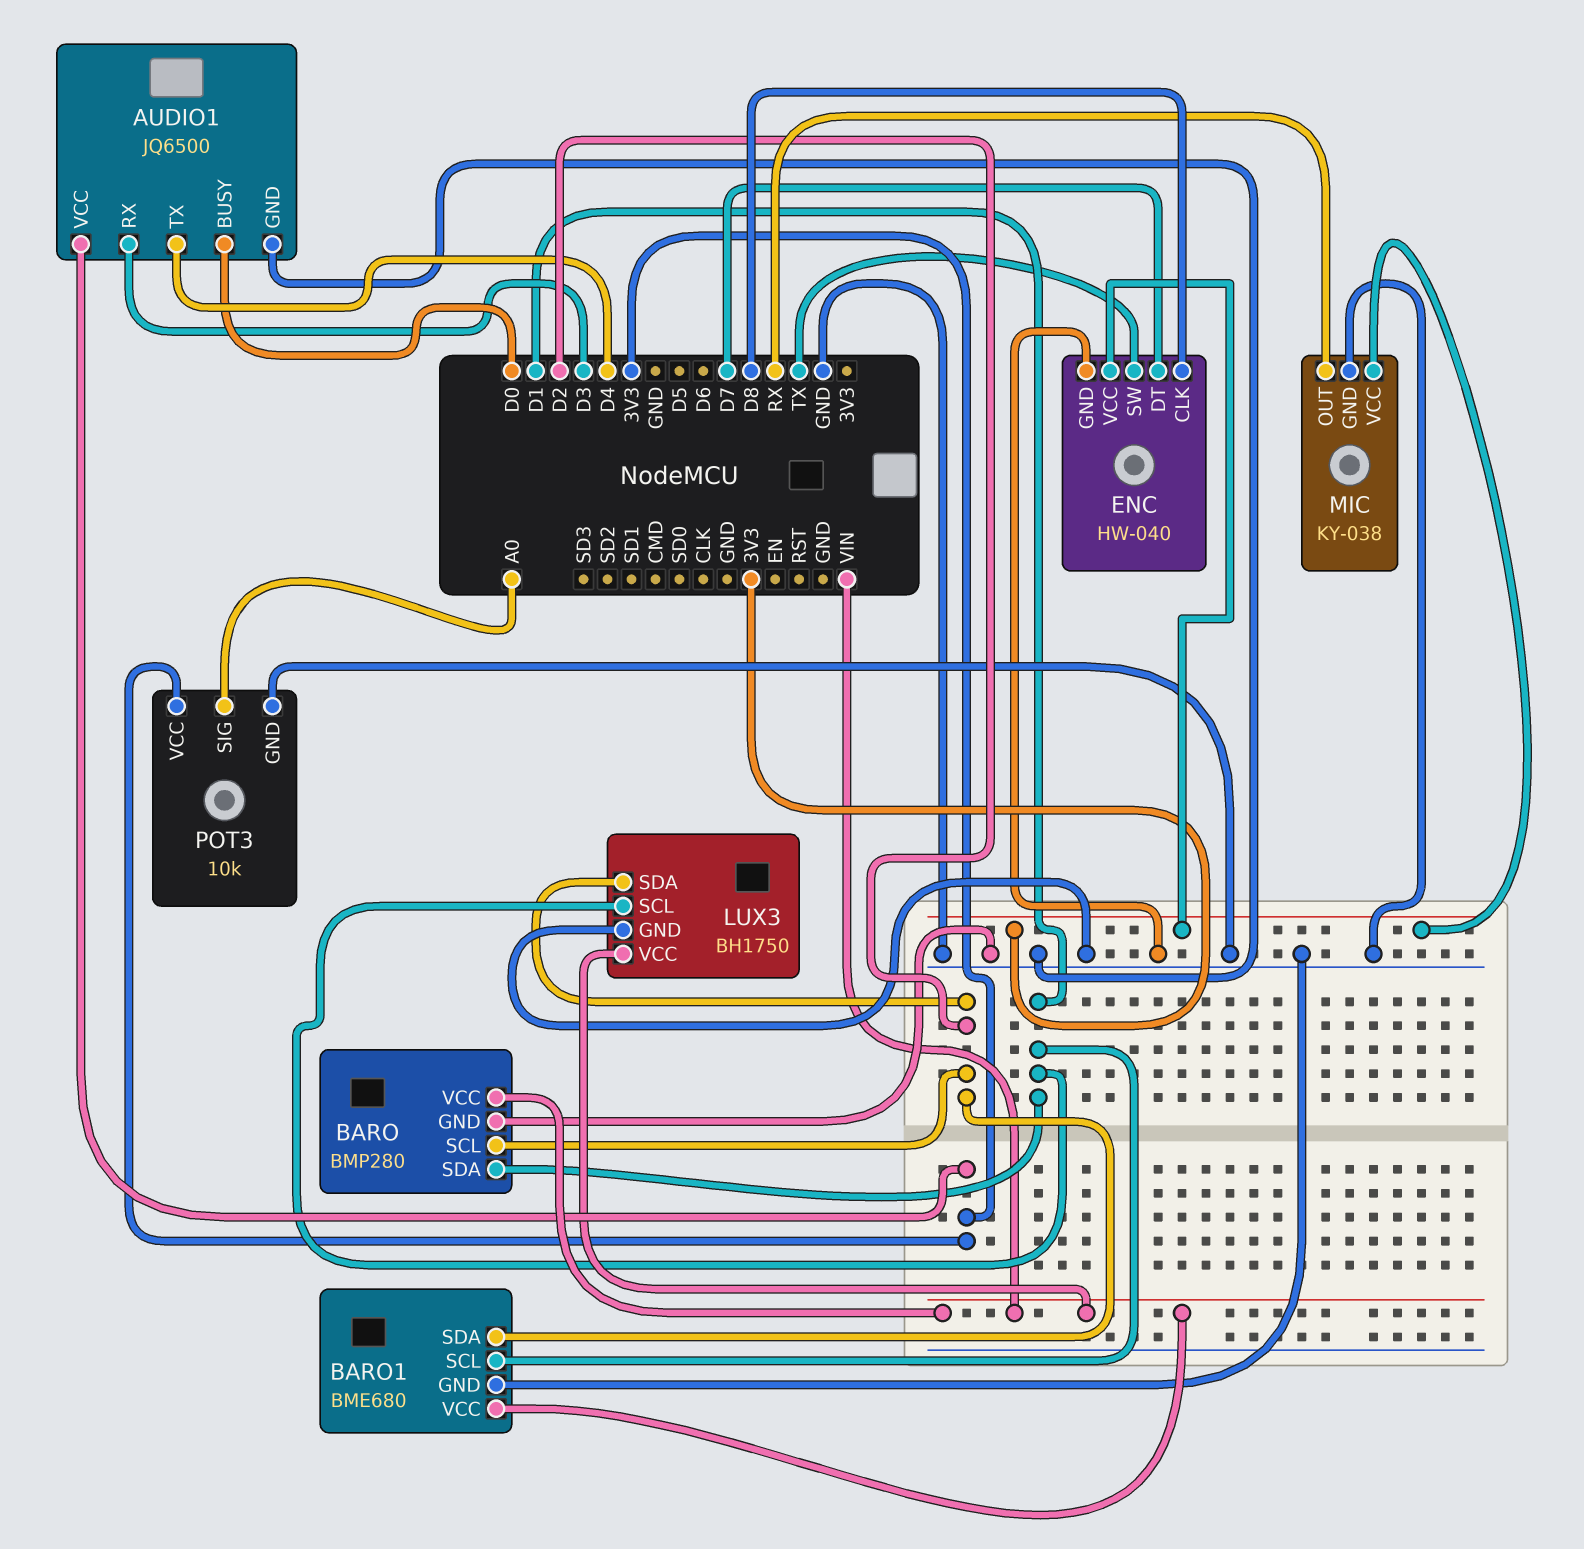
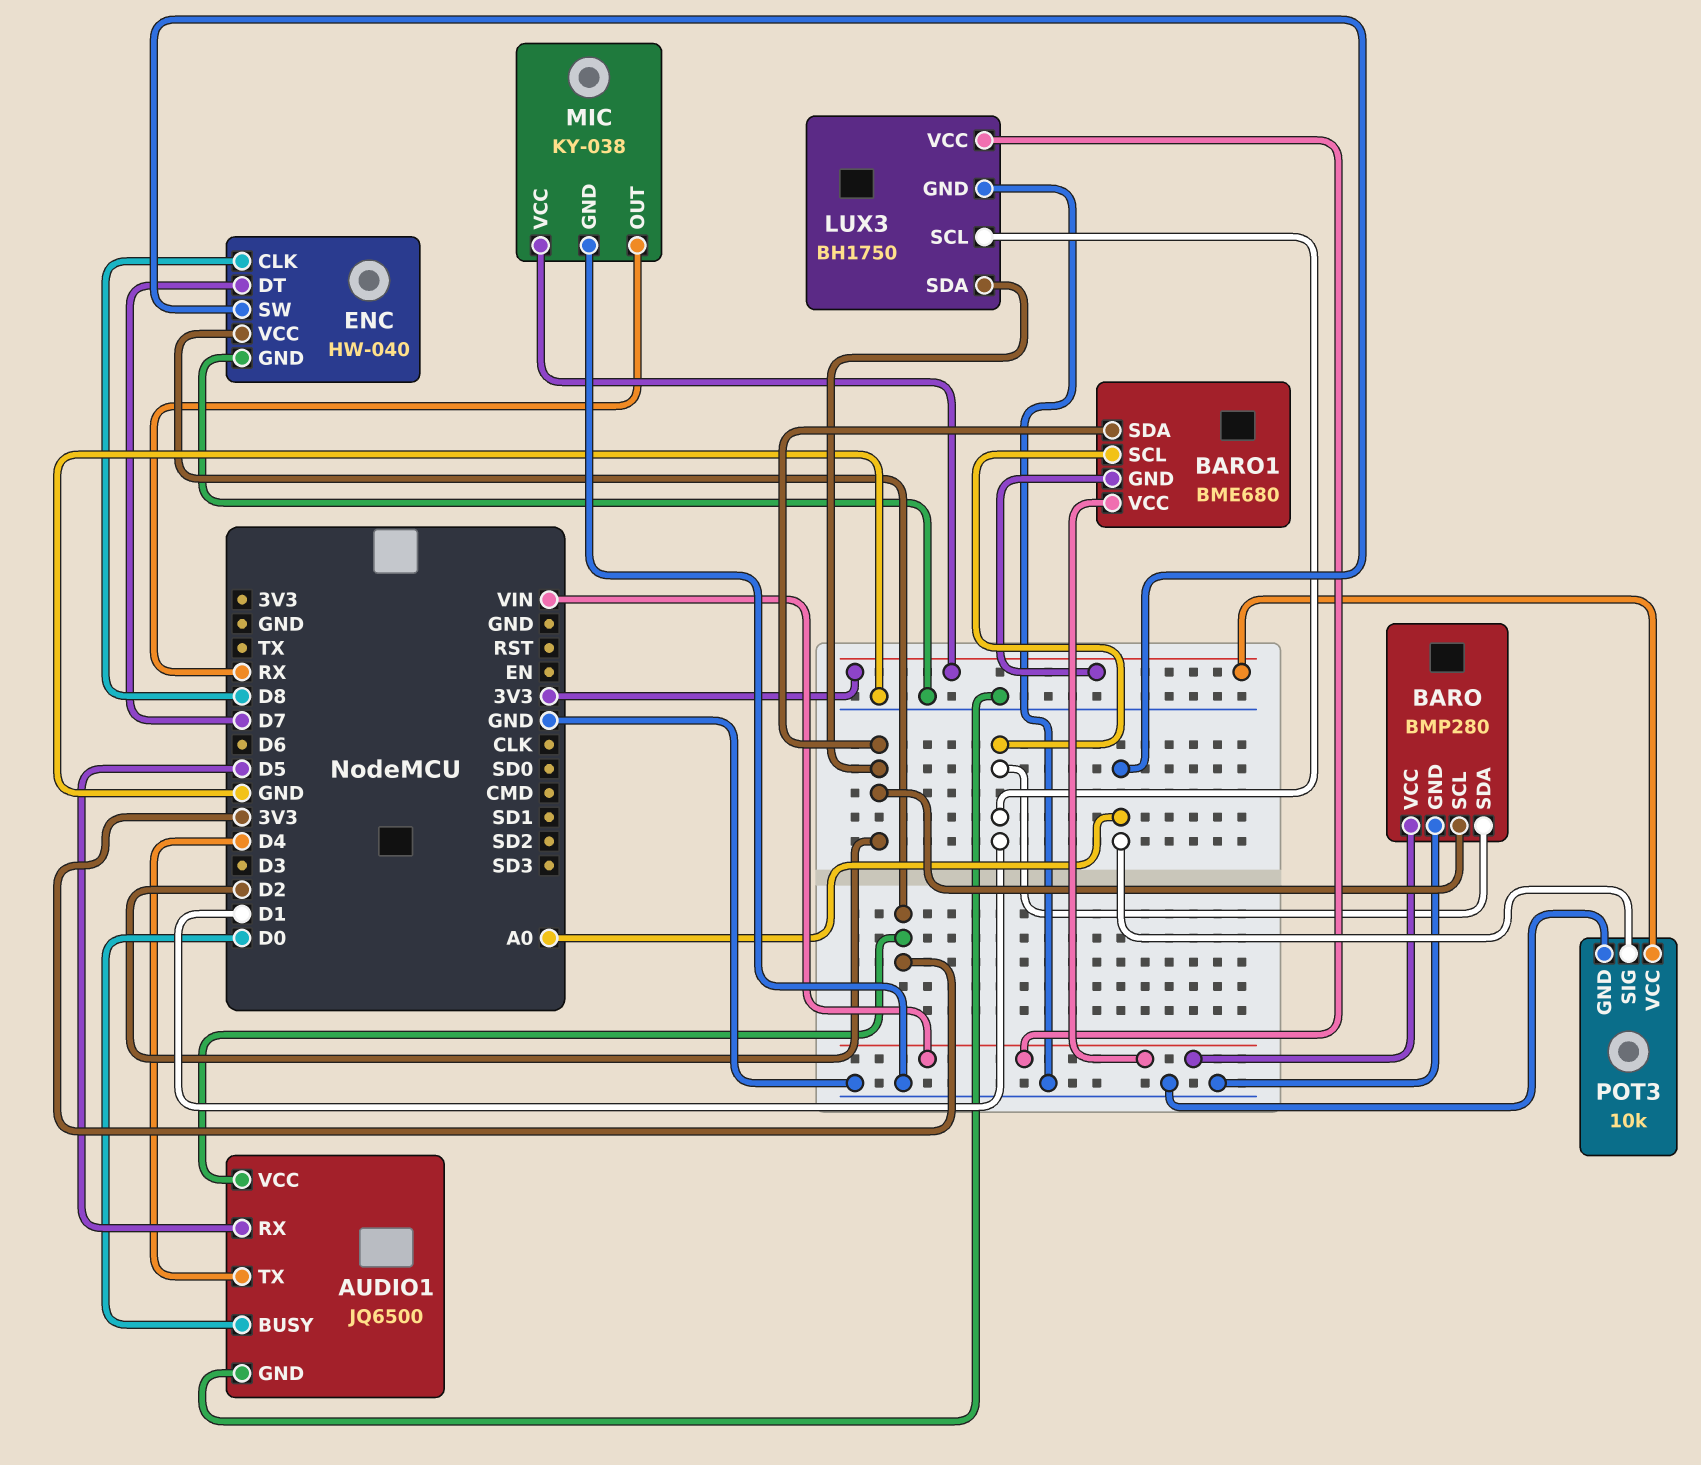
AUDIO1 pin RX: D3 -> D5
BARO1 pin GND: GND -> 3V3
ENC pin SW: TX -> A0

